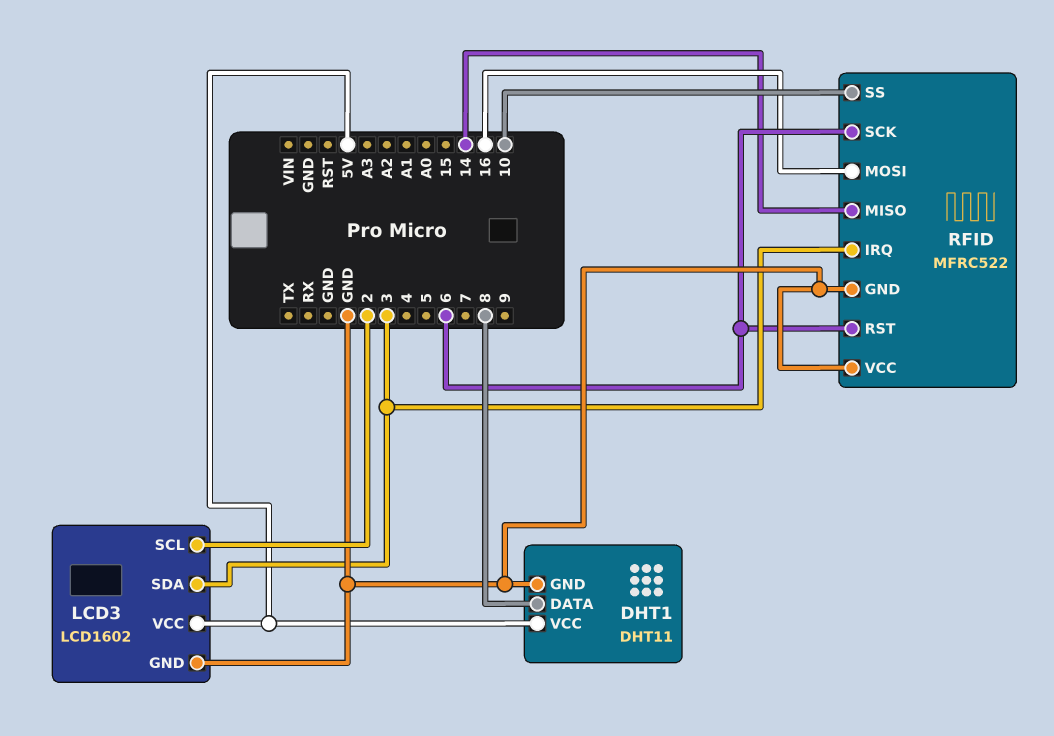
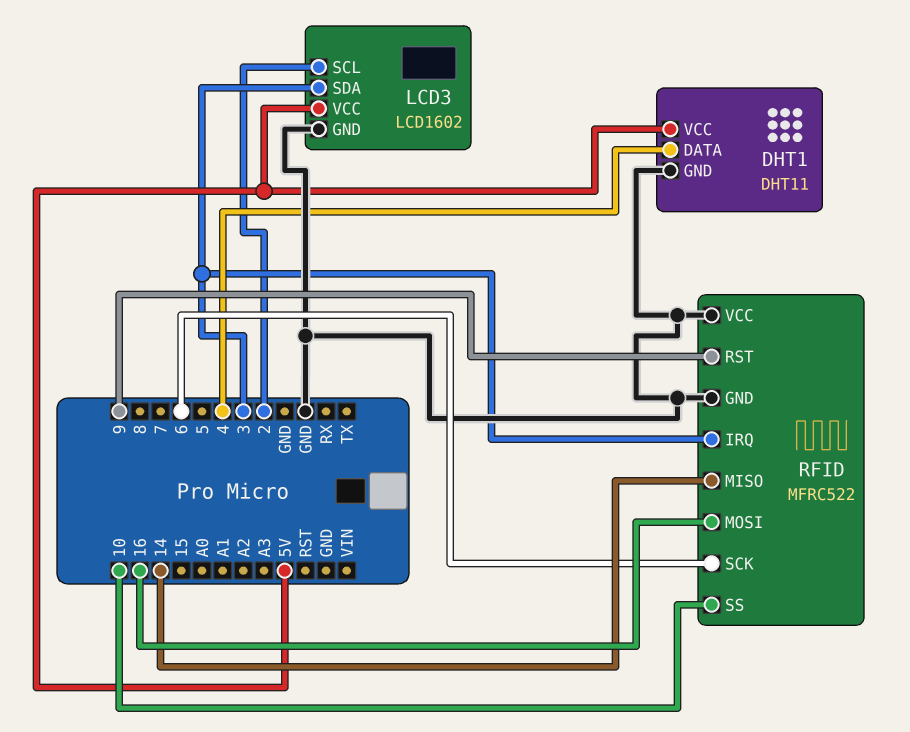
DHT1 pin DATA: 8 -> 4
RFID pin RST: 6 -> 9

